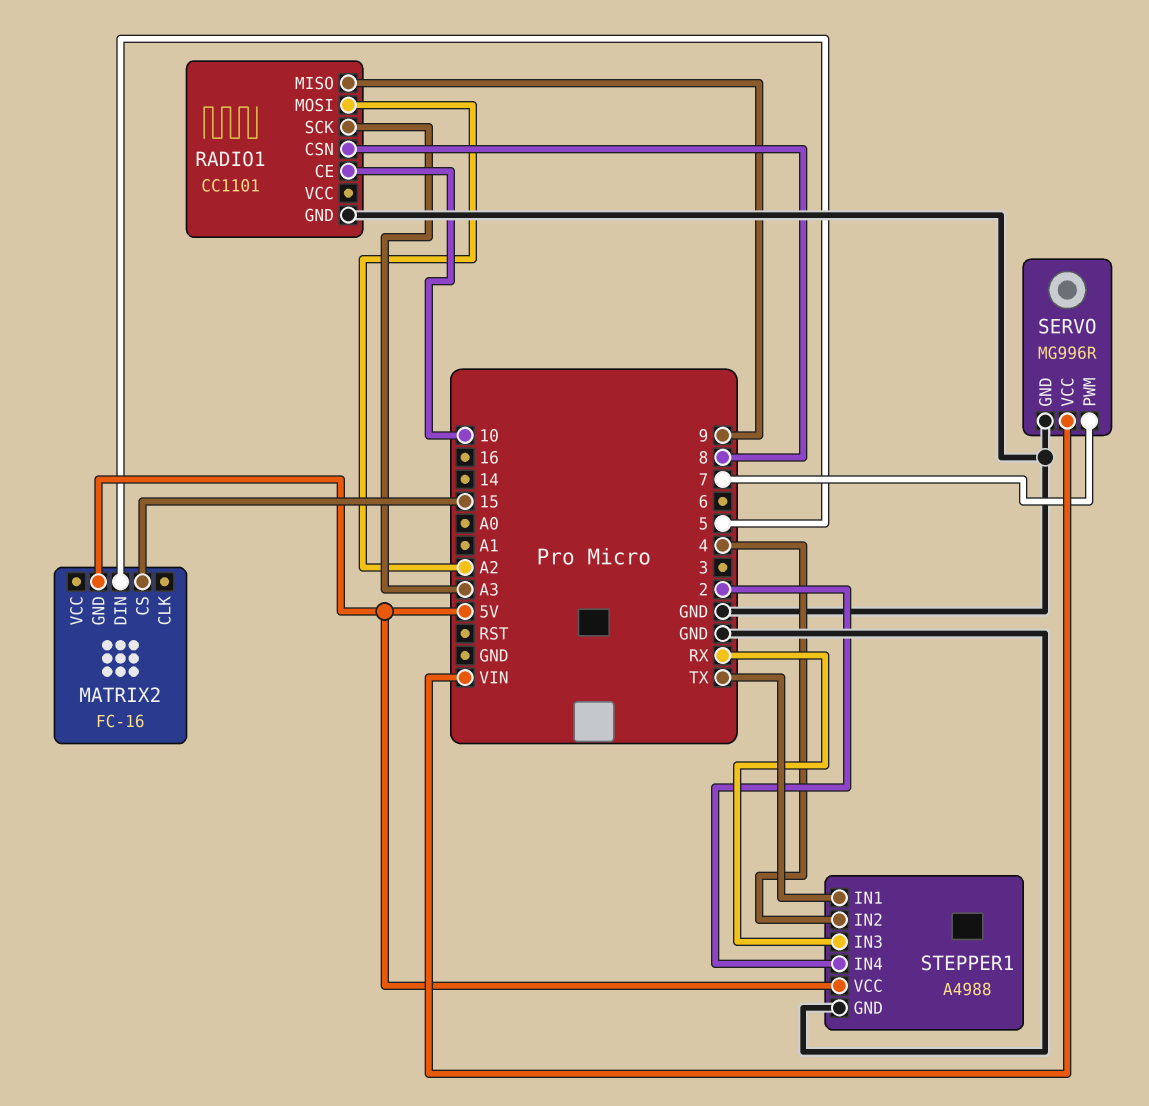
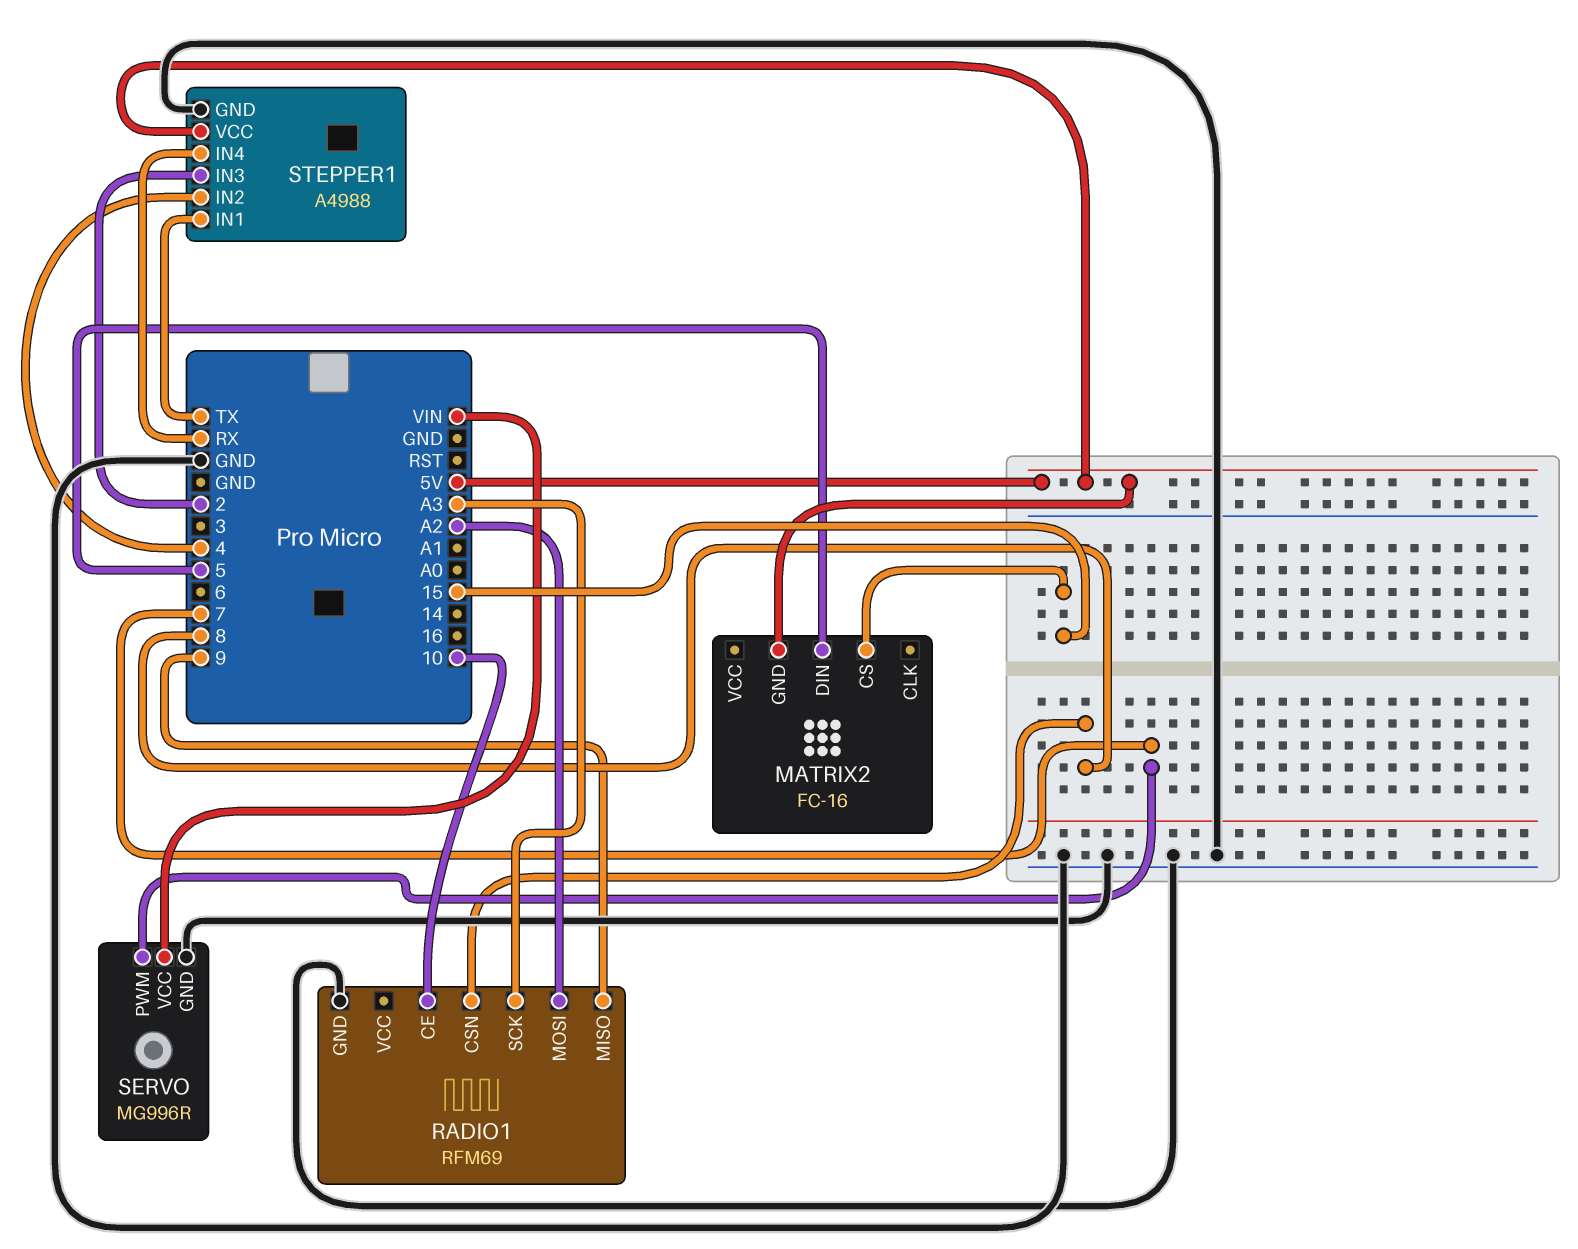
RADIO1: CC1101 -> RFM69
STEPPER1 pin IN3: RX -> 2
STEPPER1 pin IN4: 2 -> RX

